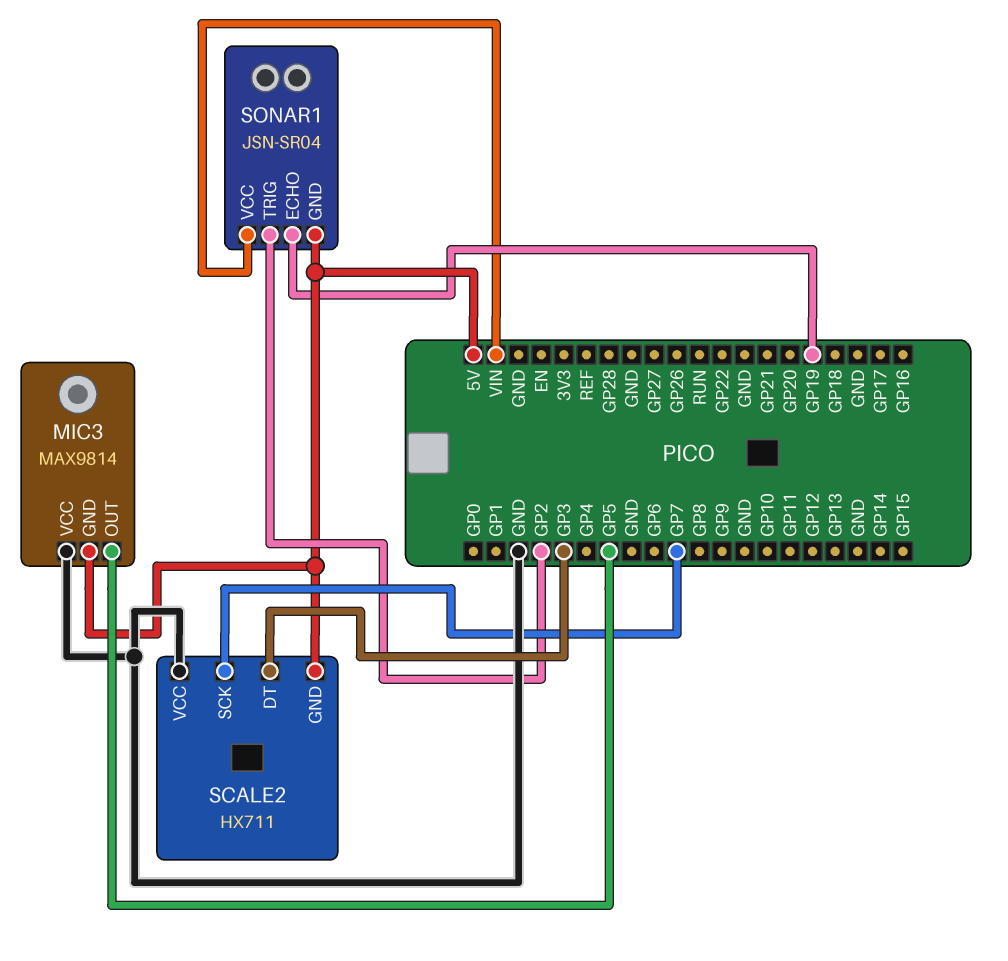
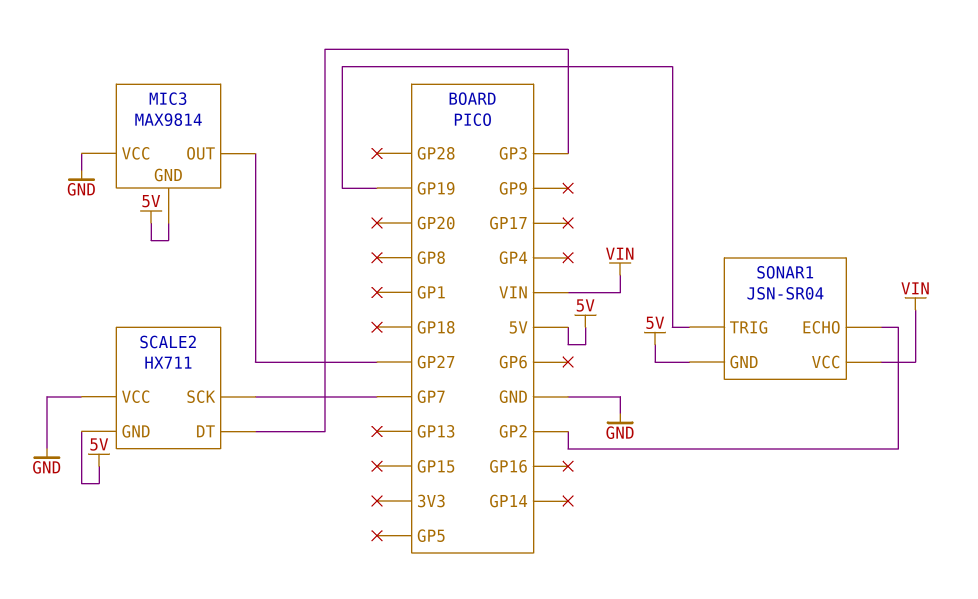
MIC3 pin OUT: GP5 -> GP27
SONAR1 pin ECHO: GP19 -> GP2
SONAR1 pin TRIG: GP2 -> GP19

